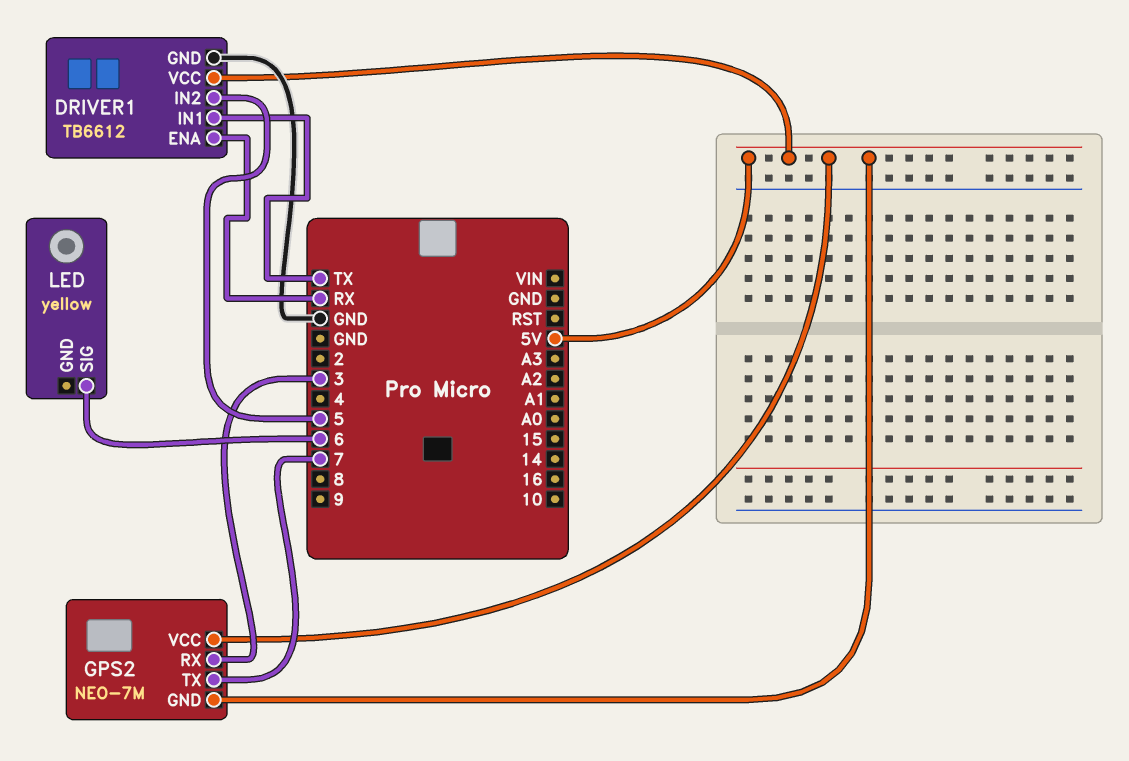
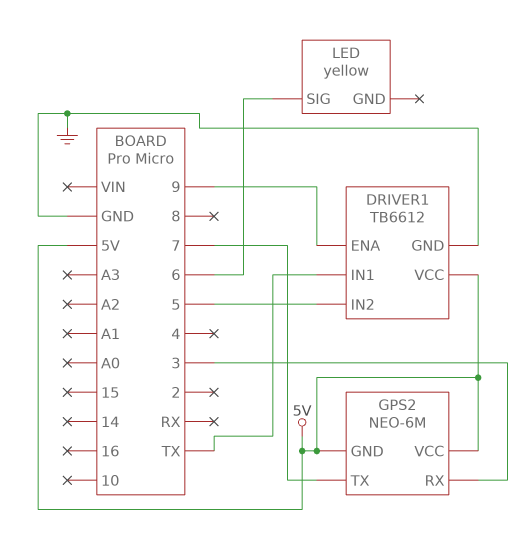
DRIVER1 pin ENA: RX -> 9
GPS2: NEO-7M -> NEO-6M

